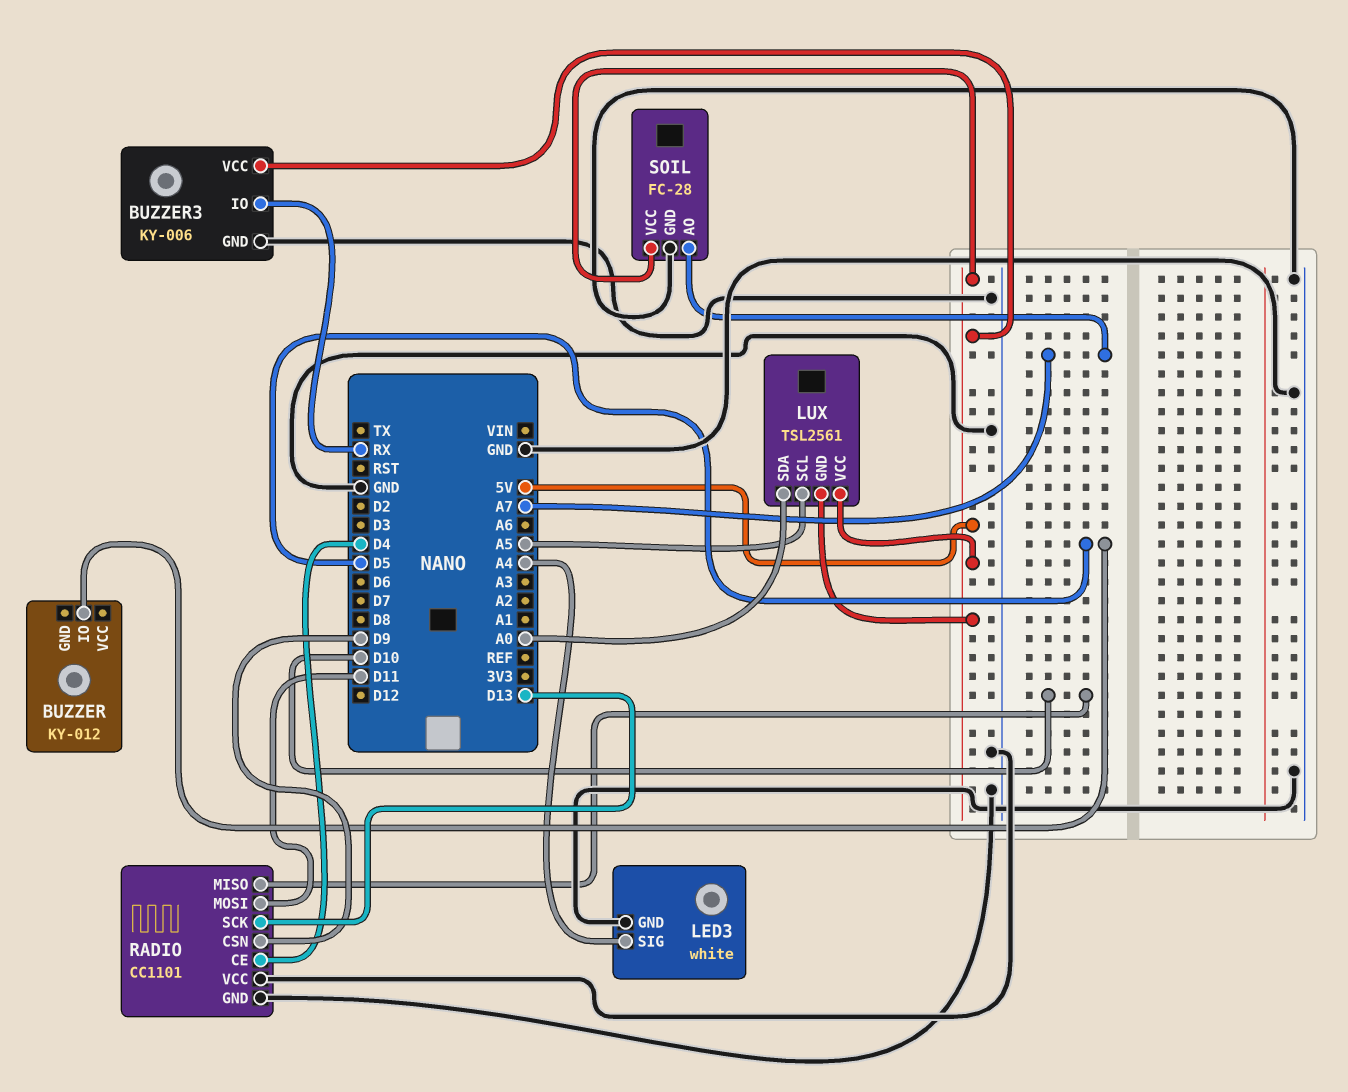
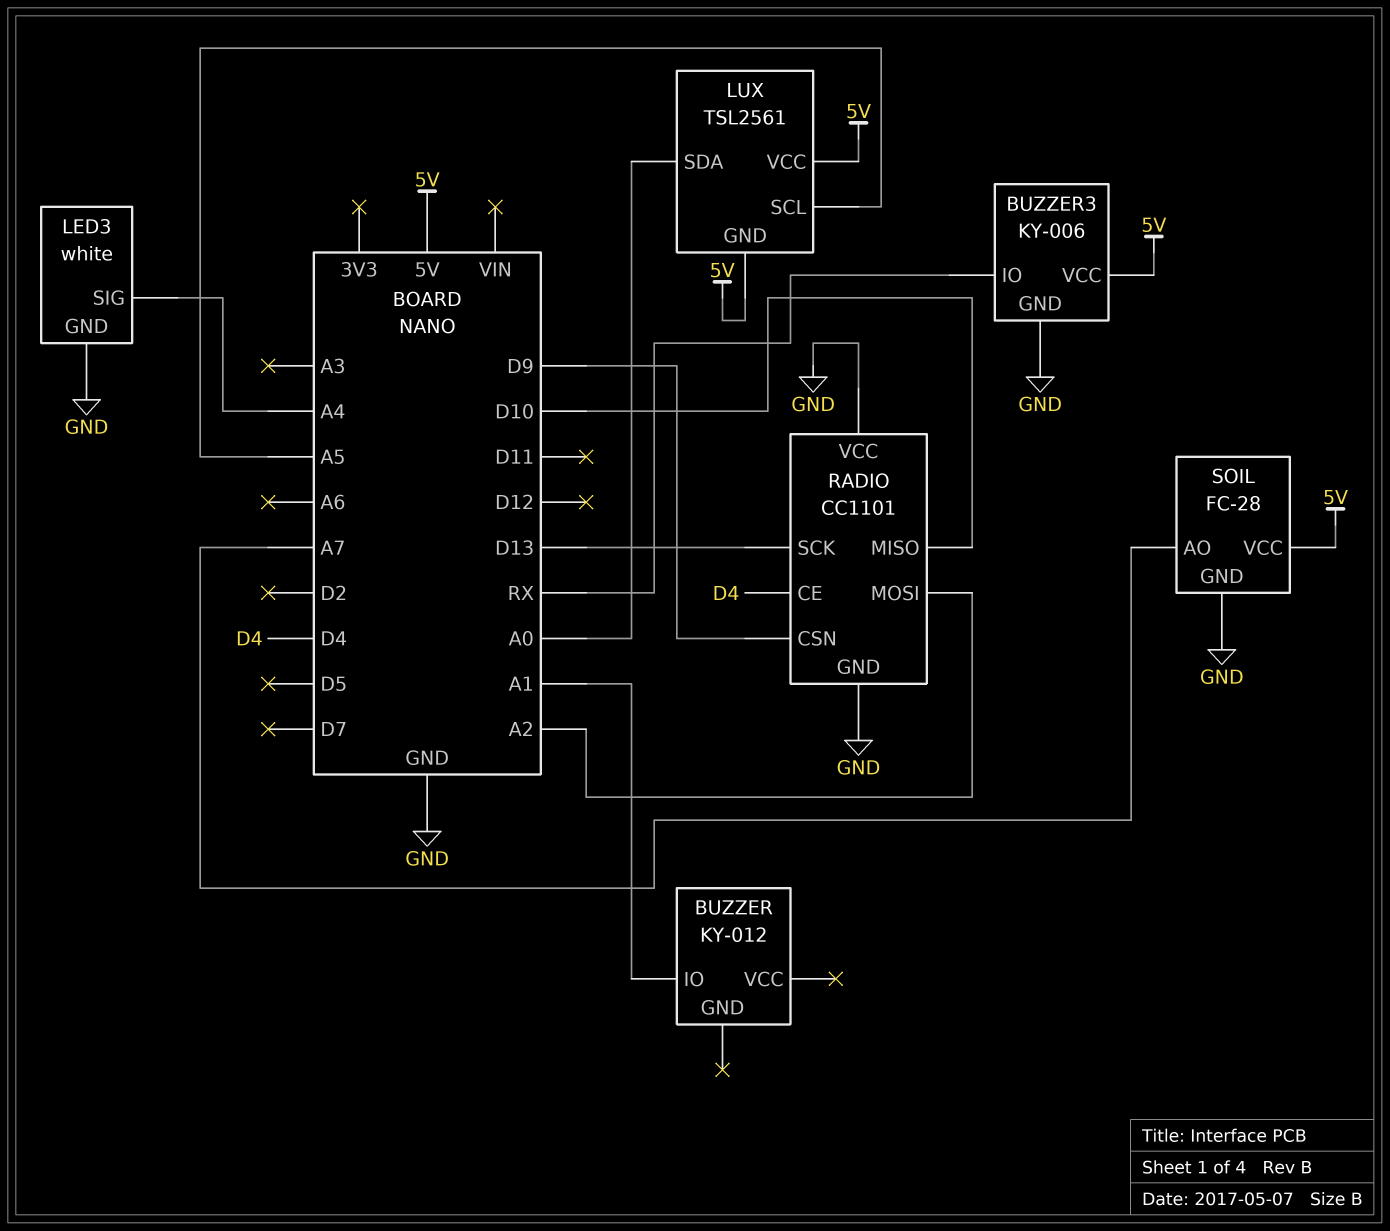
BUZZER pin IO: D5 -> A1
RADIO pin MOSI: D11 -> A2

